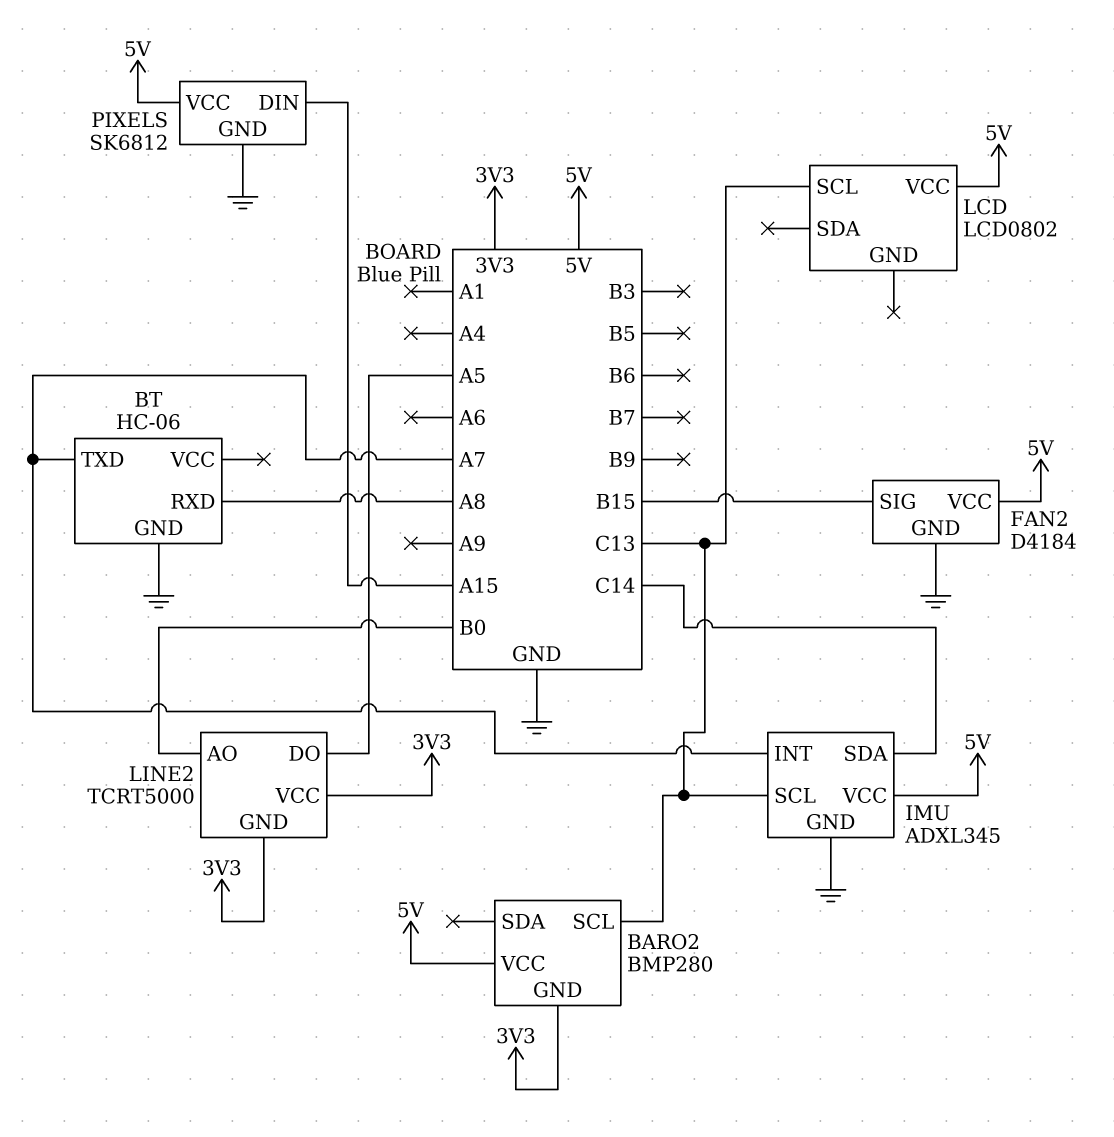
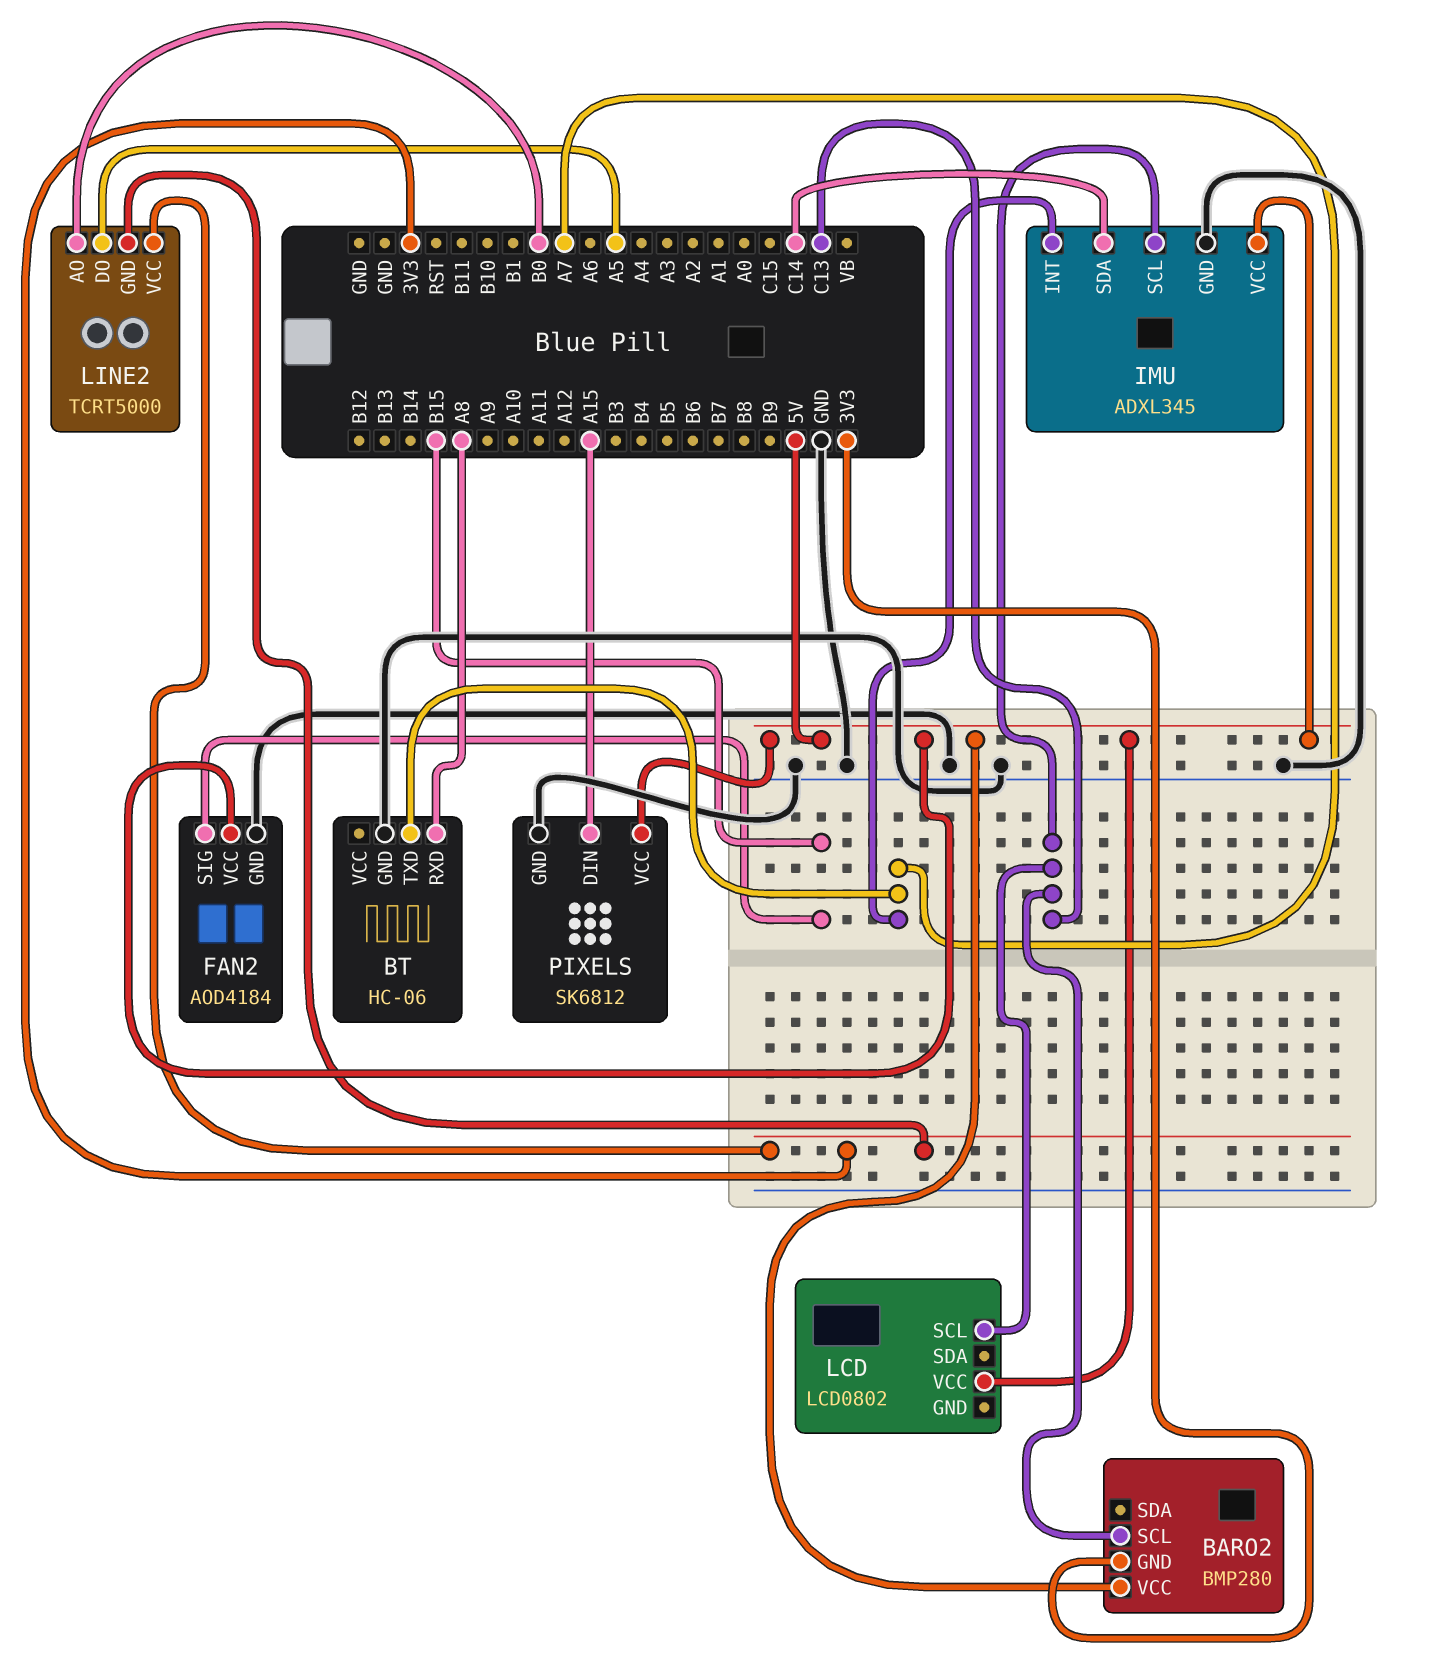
FAN2: D4184 -> AOD4184

